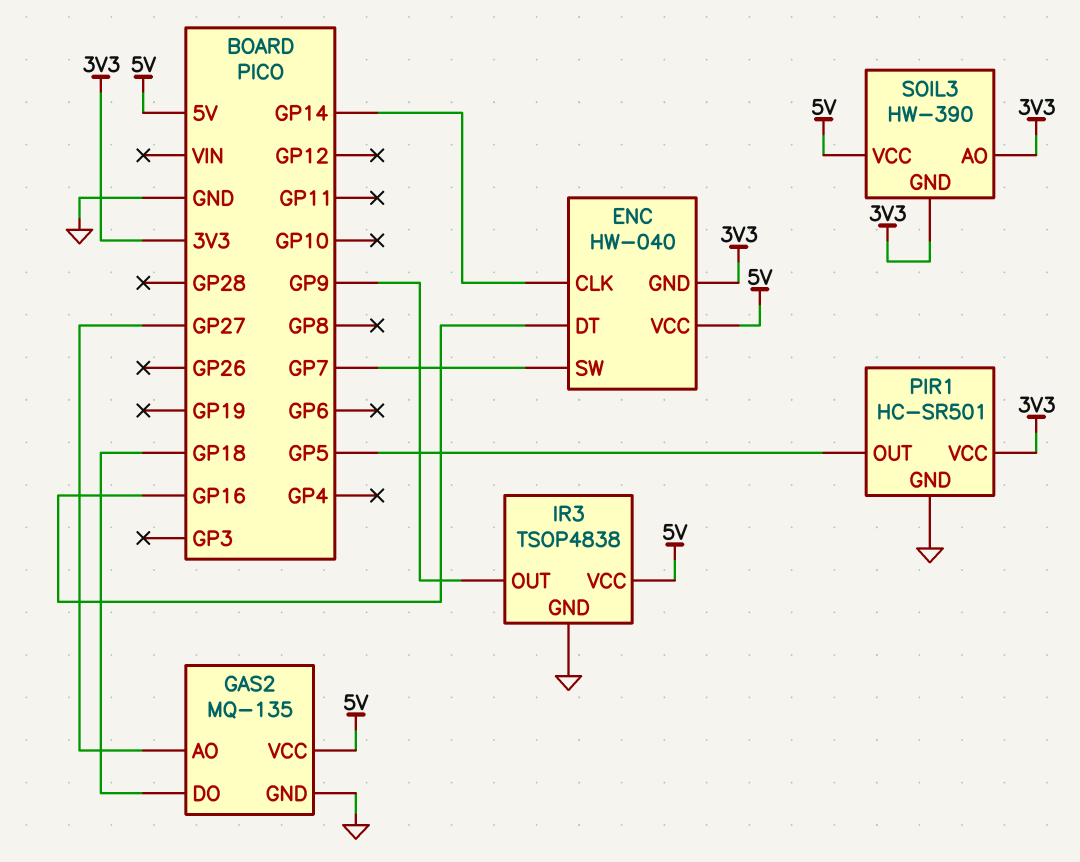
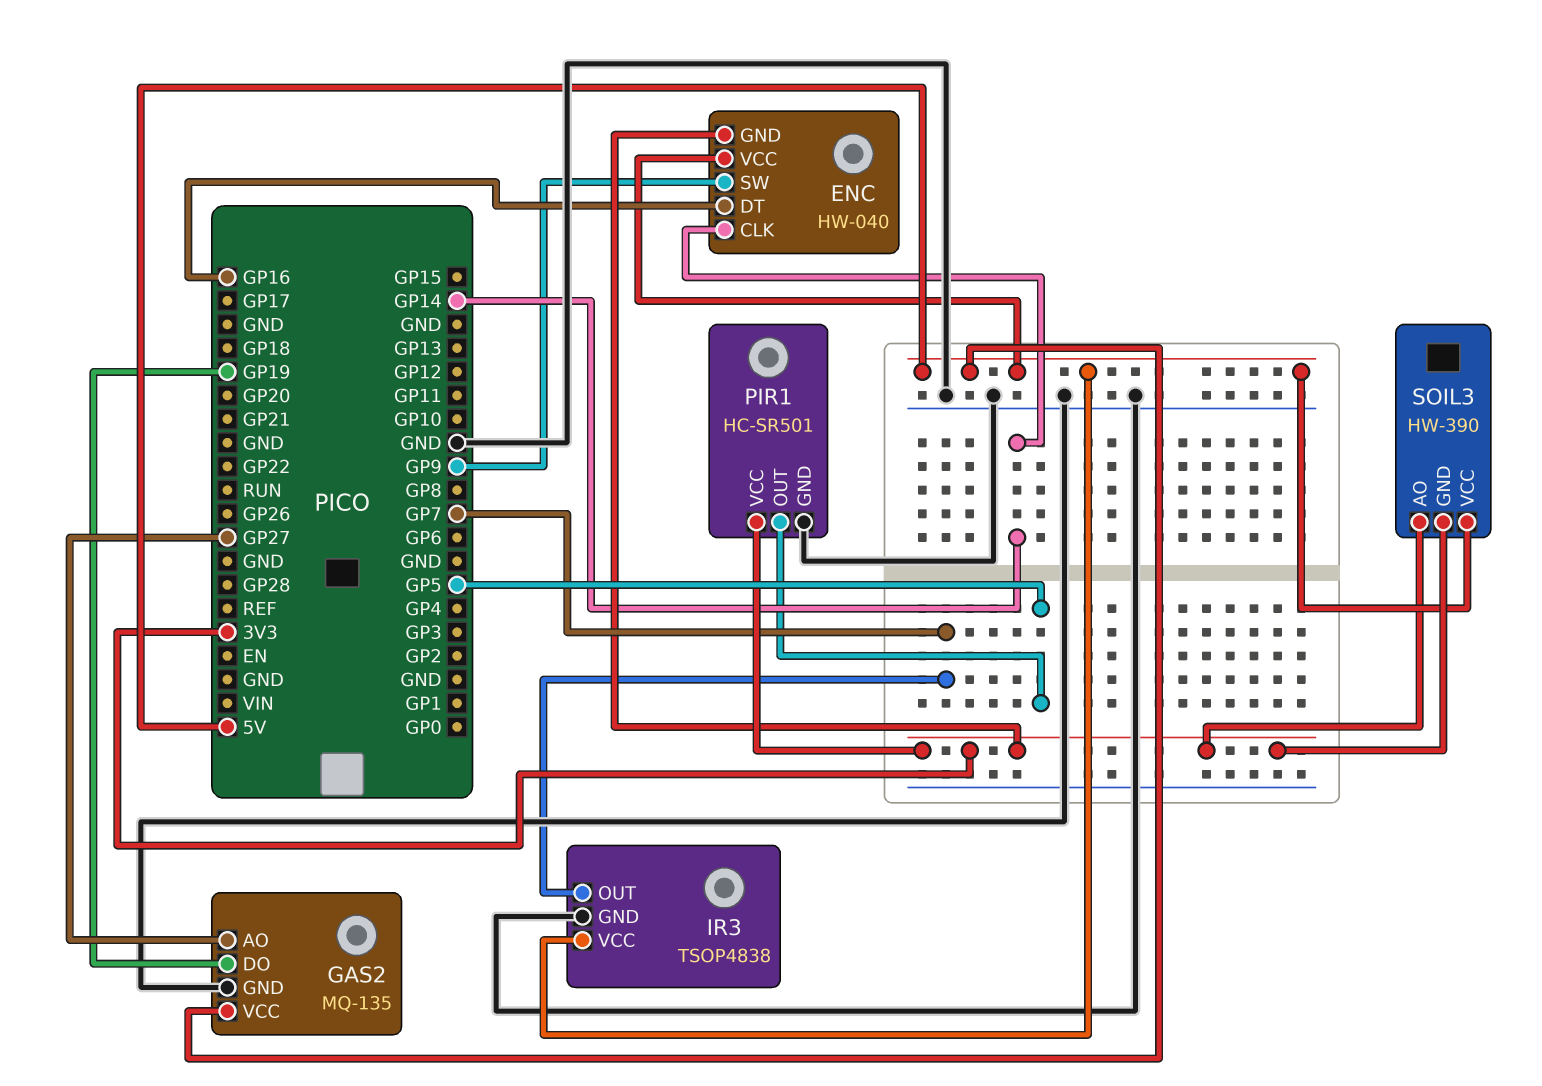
ENC pin SW: GP7 -> GP9
GAS2 pin DO: GP18 -> GP19
IR3 pin OUT: GP9 -> GP7

